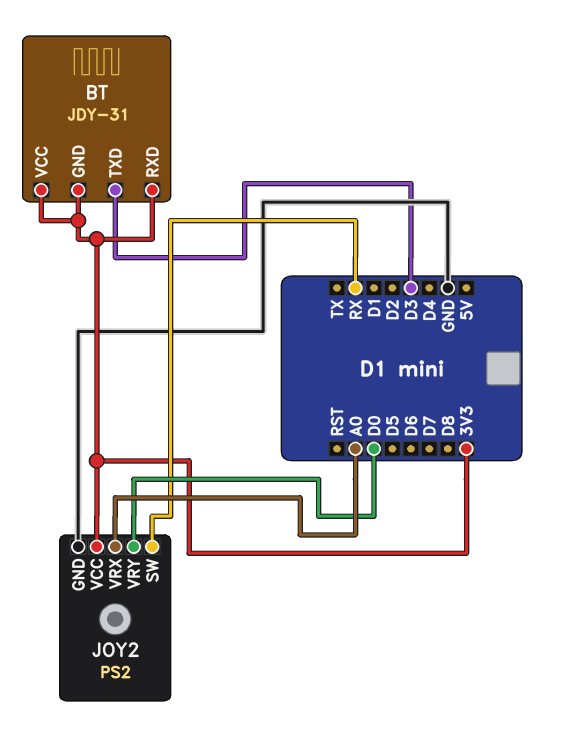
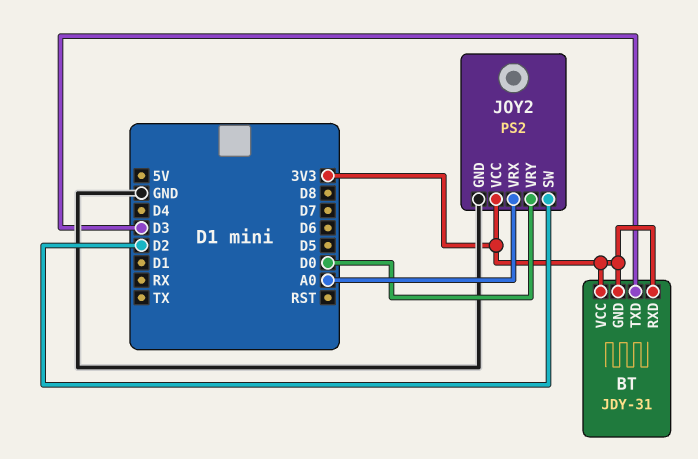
JOY2 pin SW: RX -> D2

